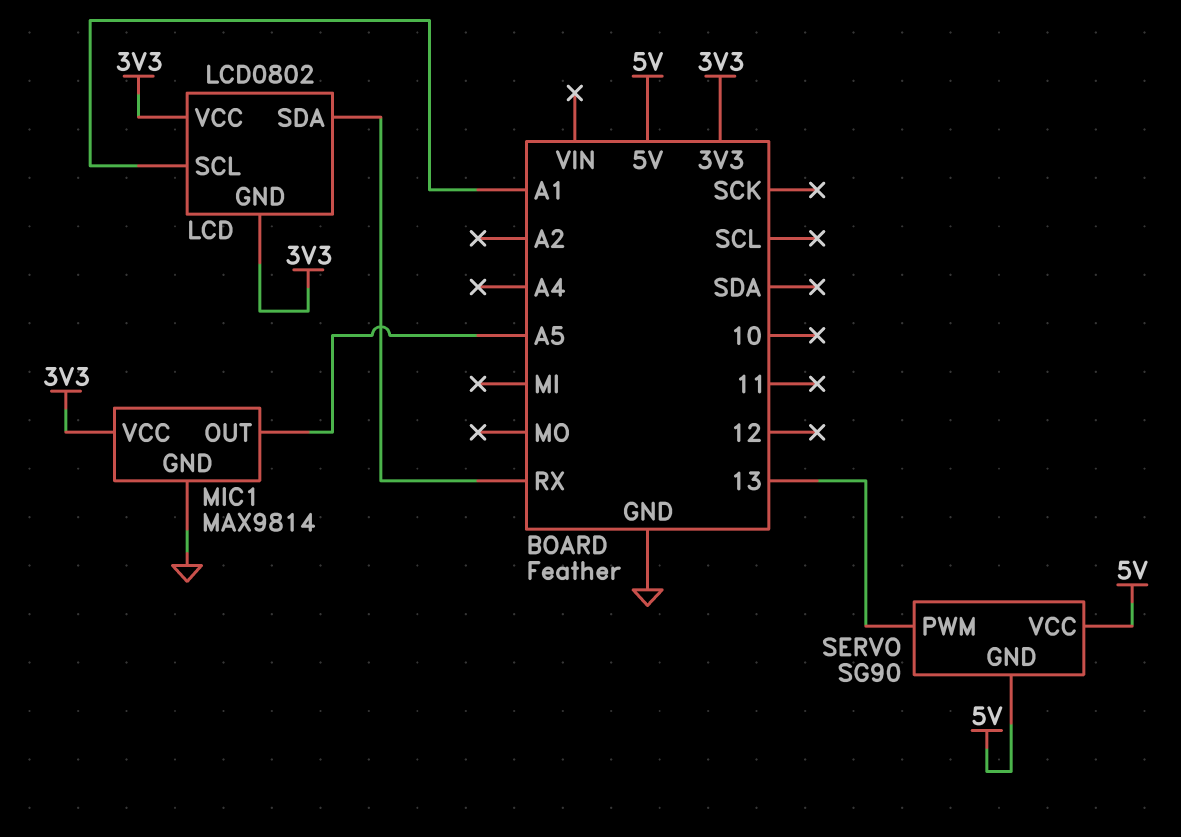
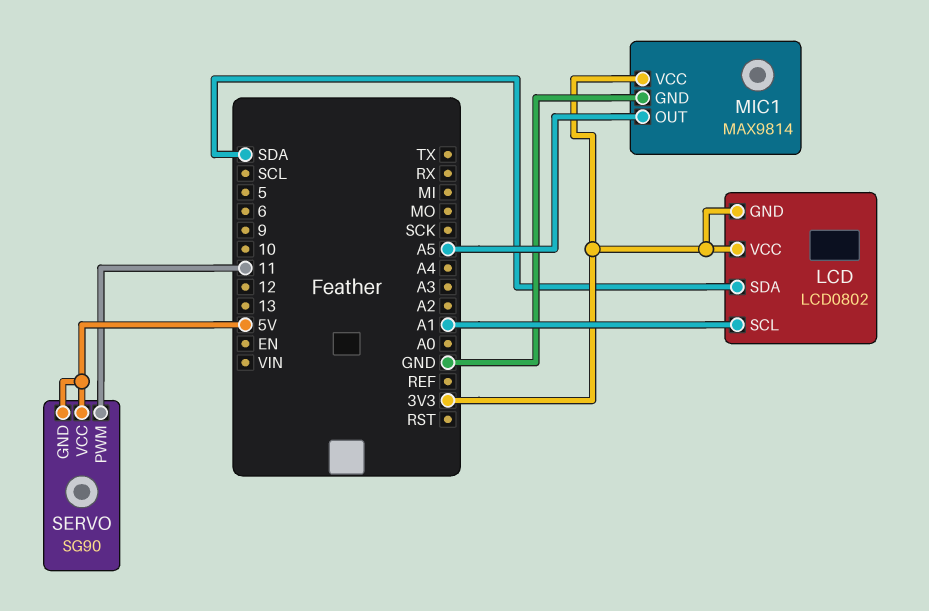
LCD pin SDA: RX -> SDA
SERVO pin PWM: 13 -> 11

